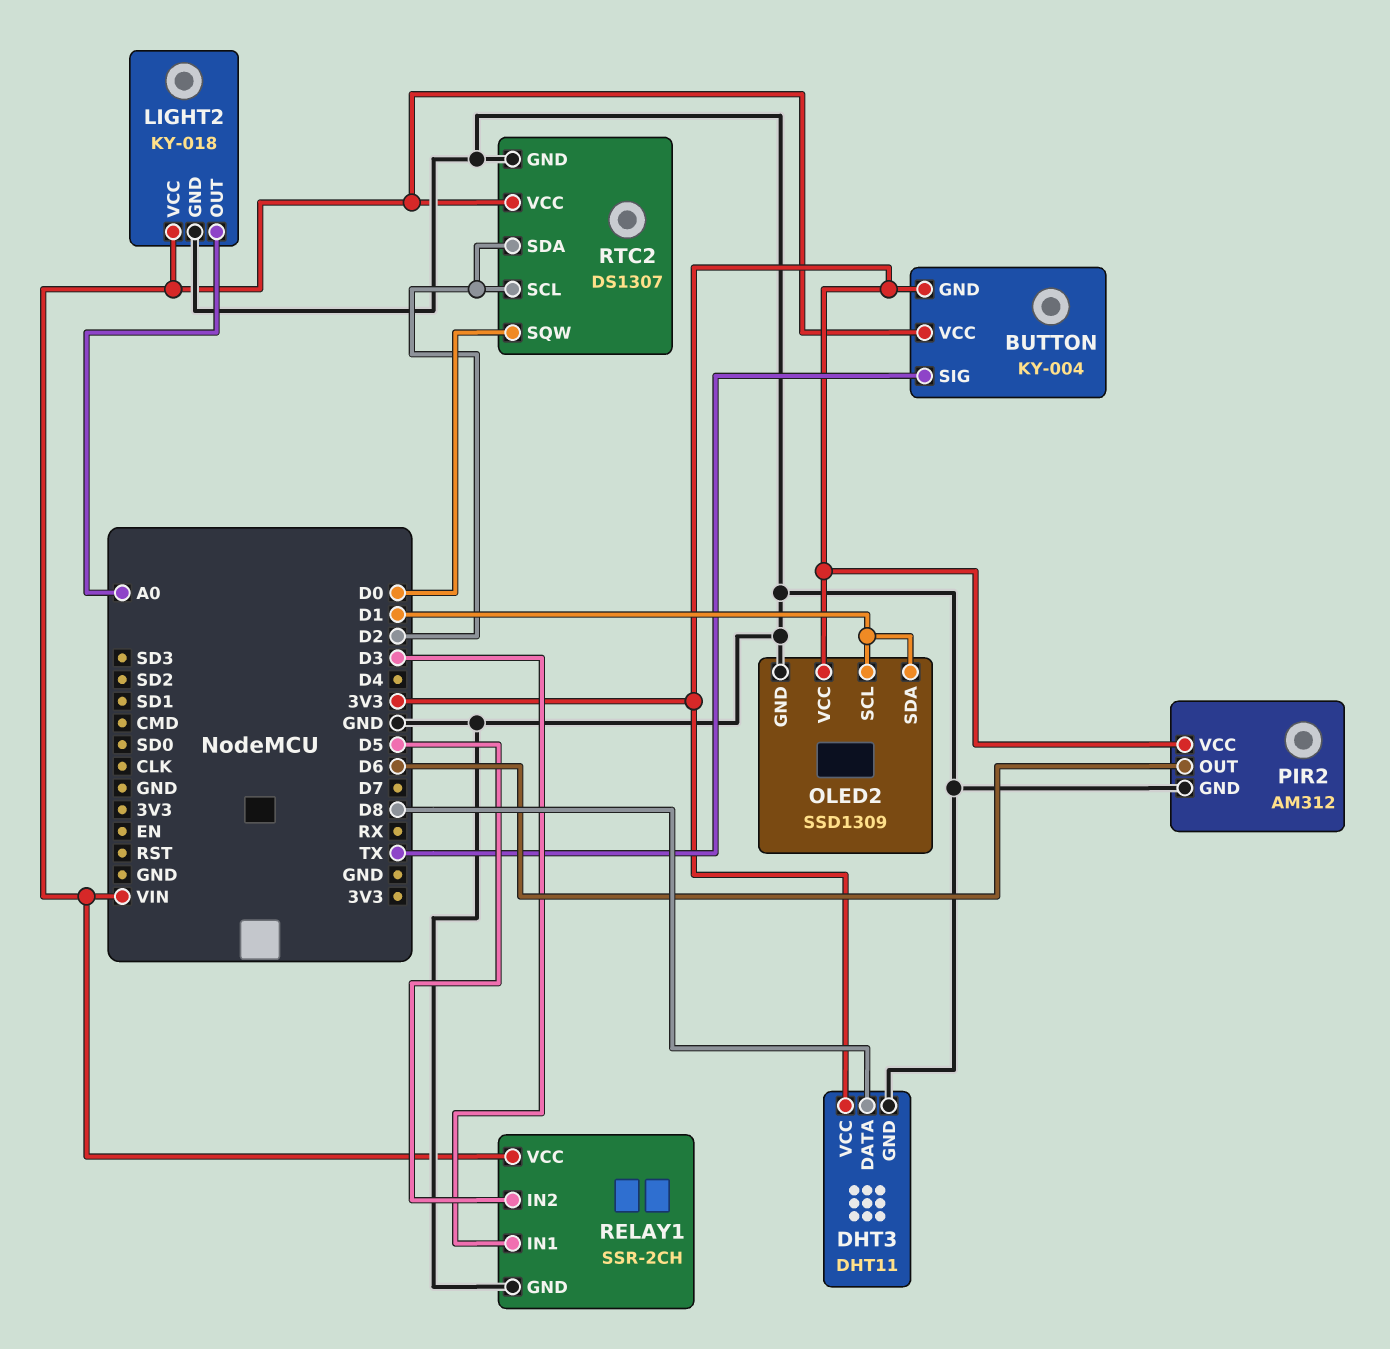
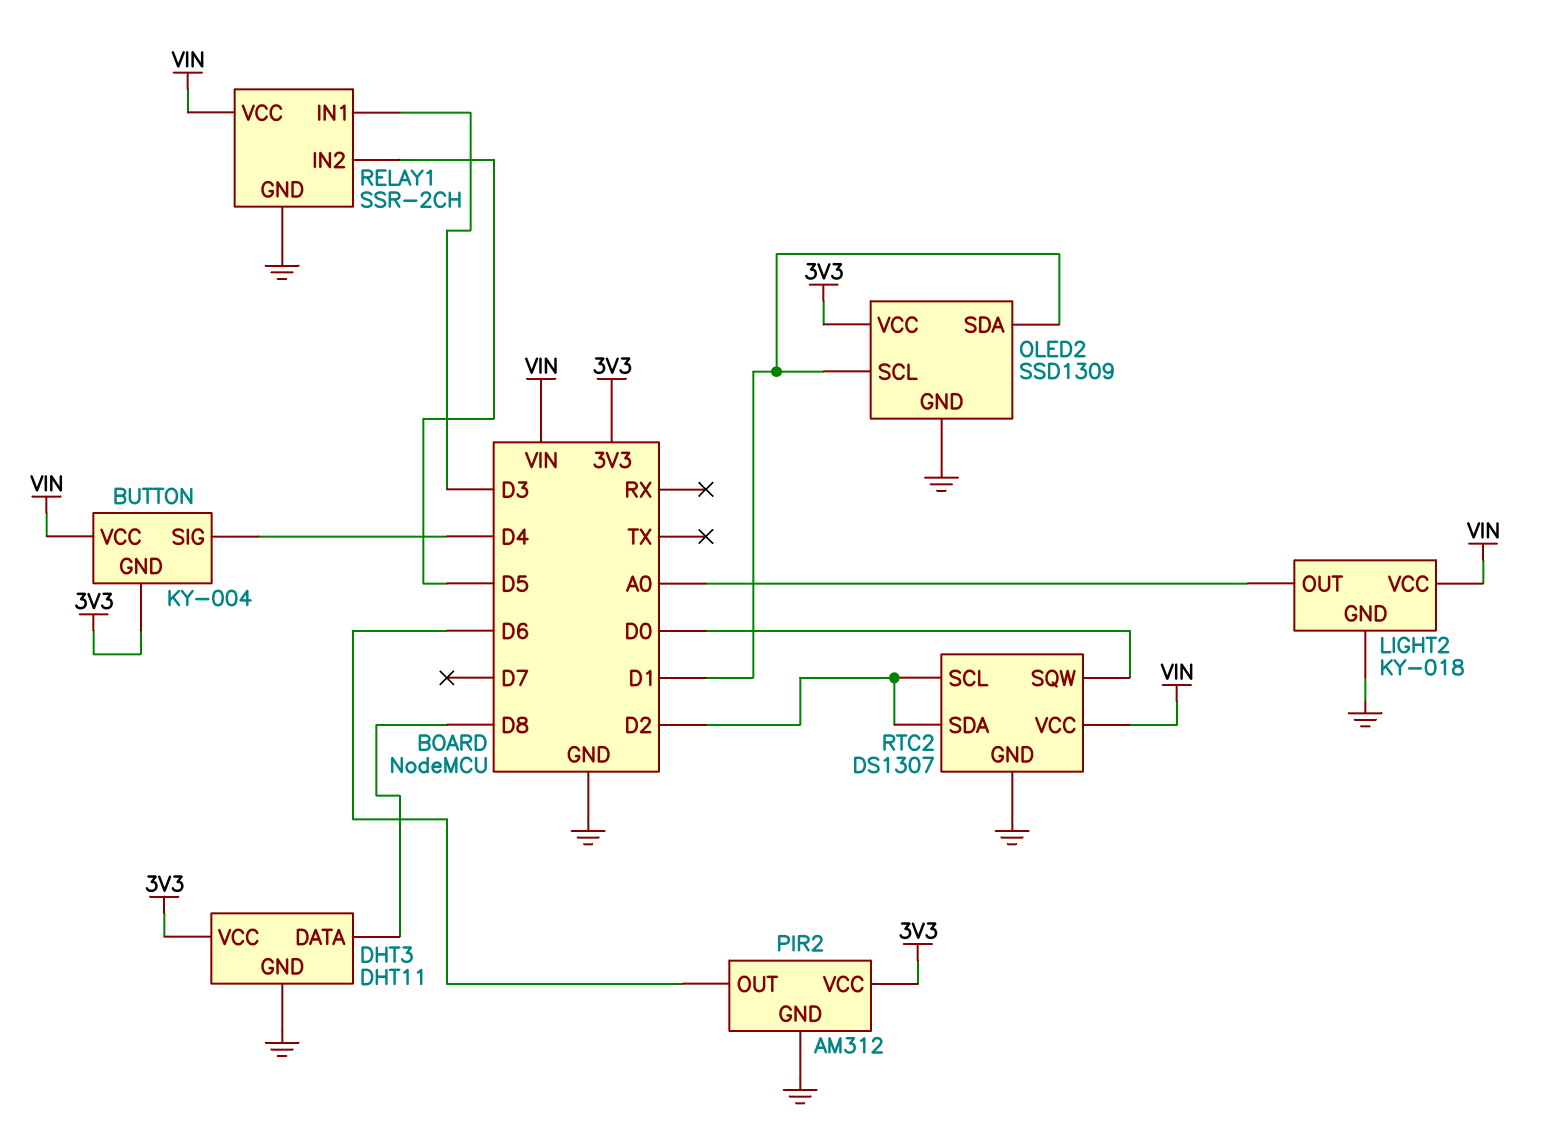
BUTTON pin SIG: TX -> D4

